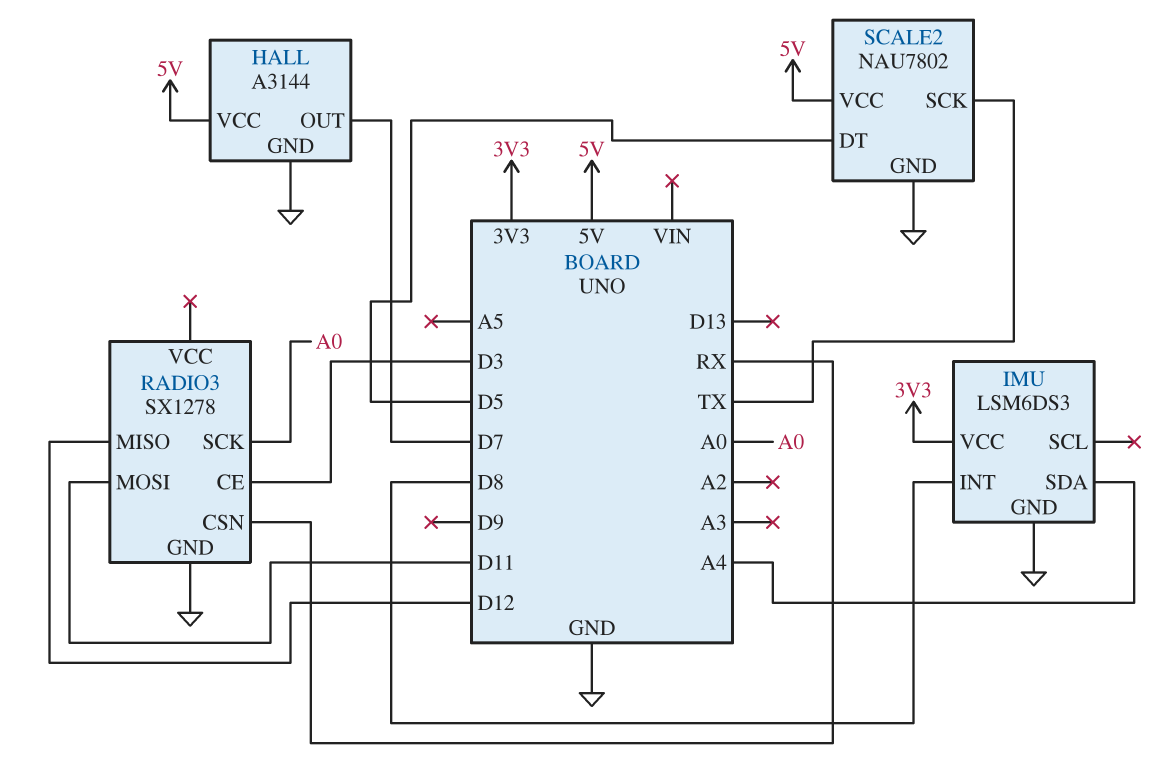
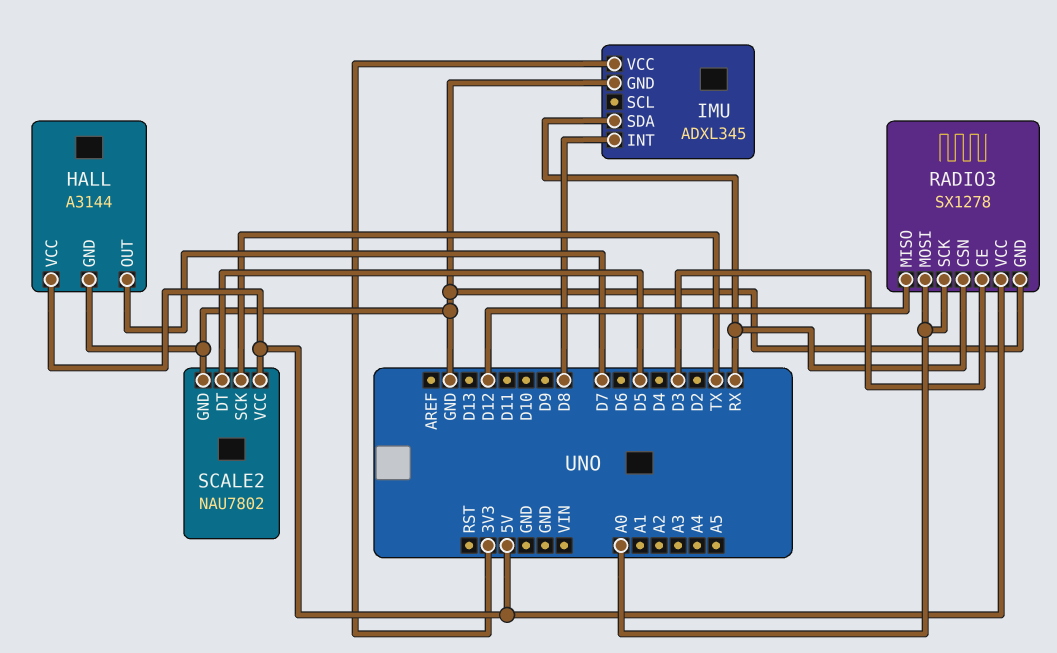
IMU: LSM6DS3 -> ADXL345
IMU pin SDA: A4 -> RX
RADIO3 pin MOSI: D11 -> A0
RADIO3 pin VCC: none -> 5V

